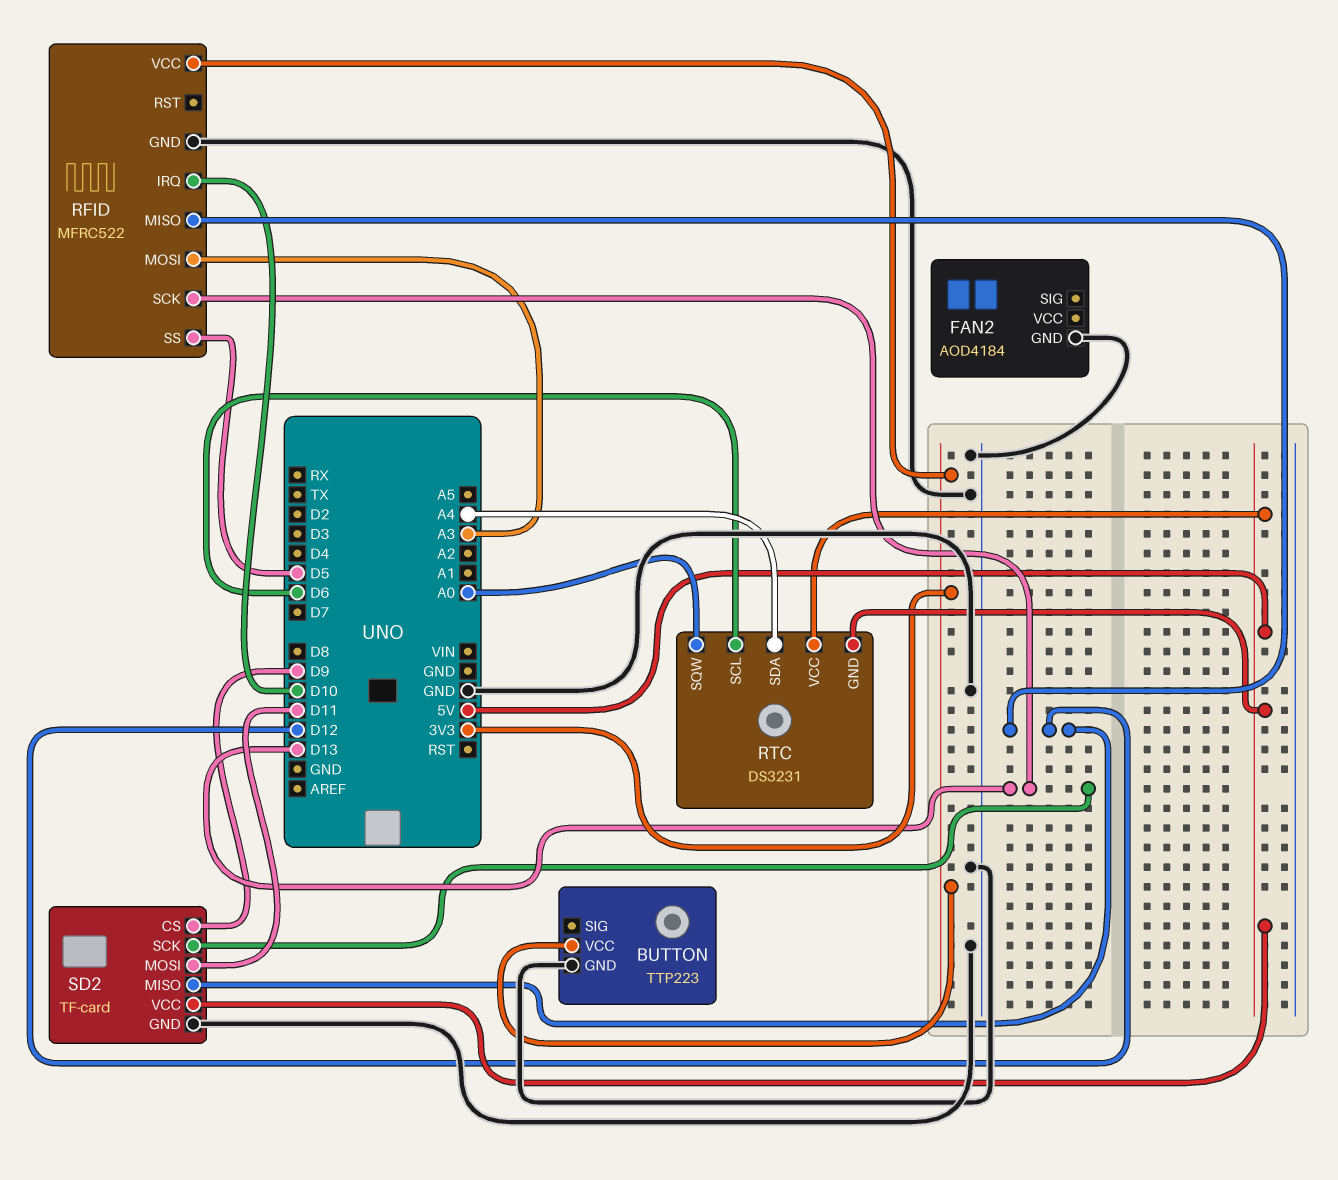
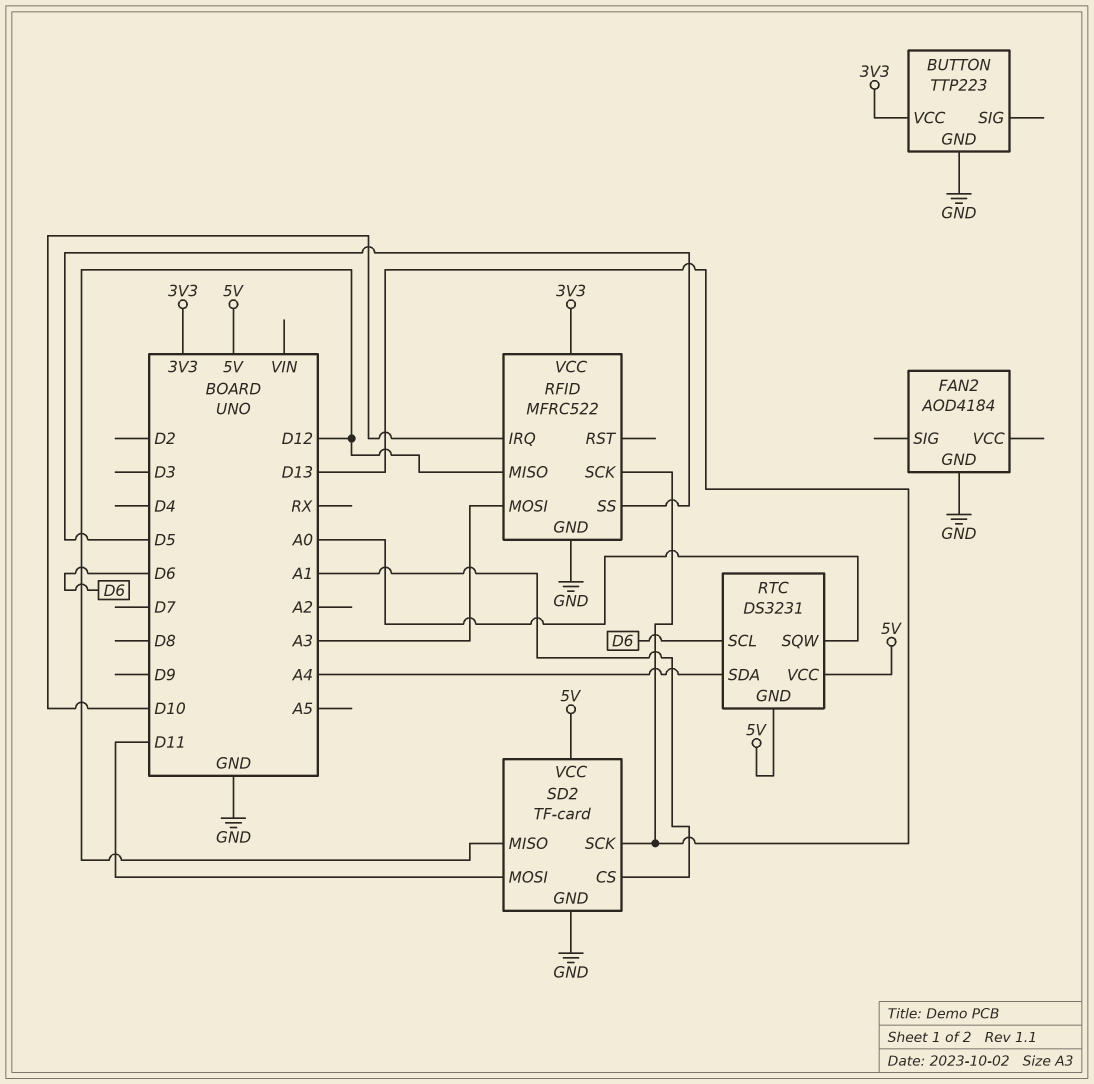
SD2 pin CS: D9 -> A1

